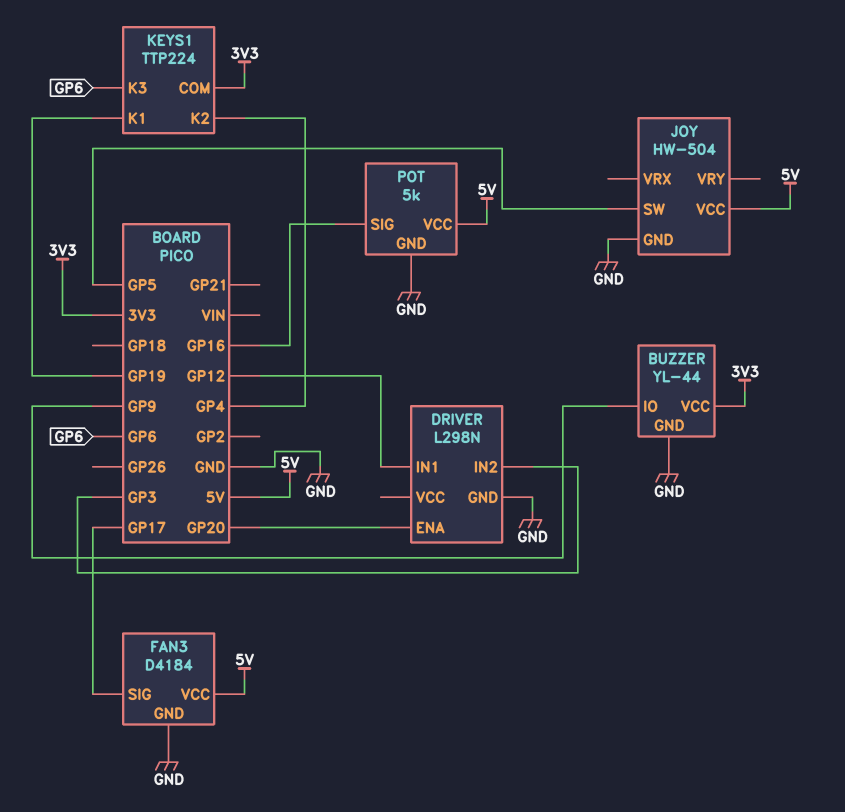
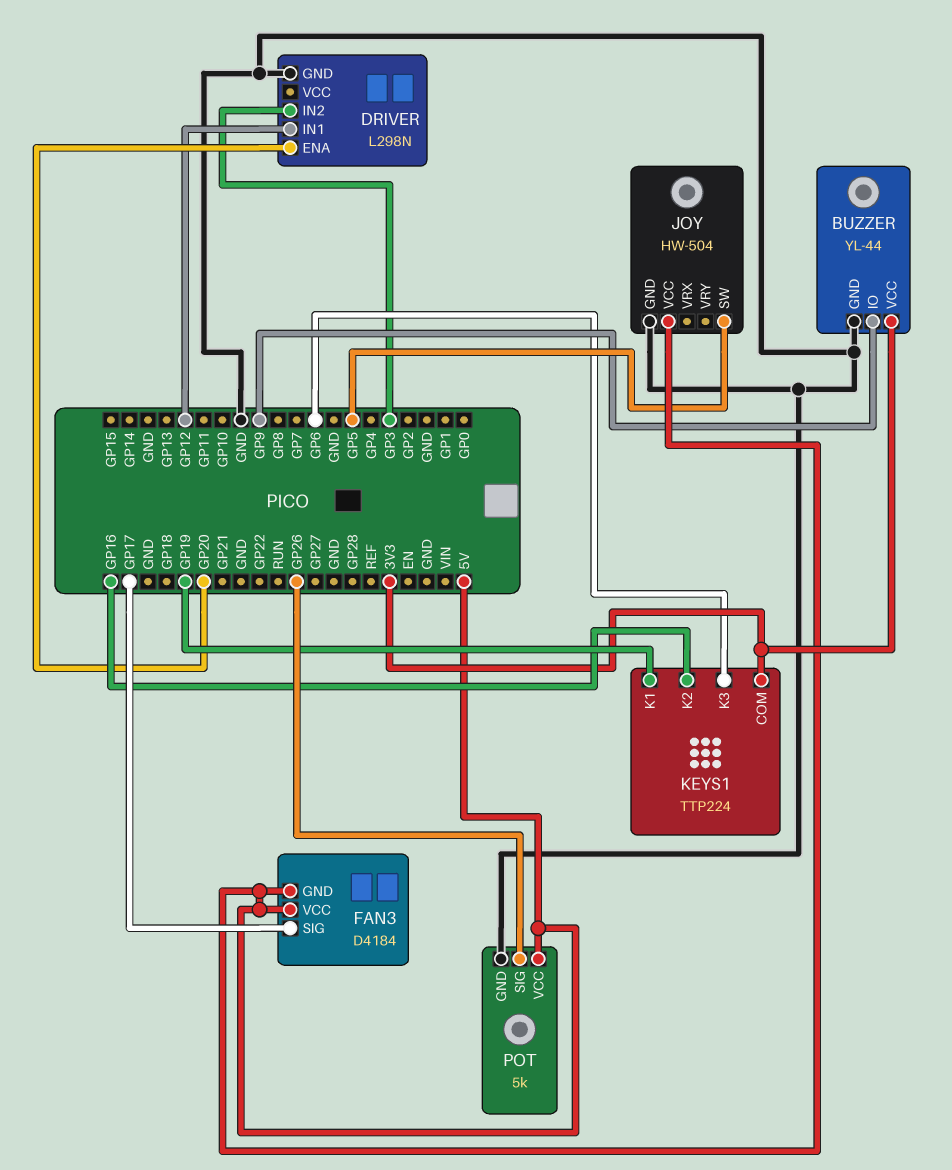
FAN3 pin GND: GND -> 5V
KEYS1 pin K2: GP4 -> GP16
POT pin SIG: GP16 -> GP26

